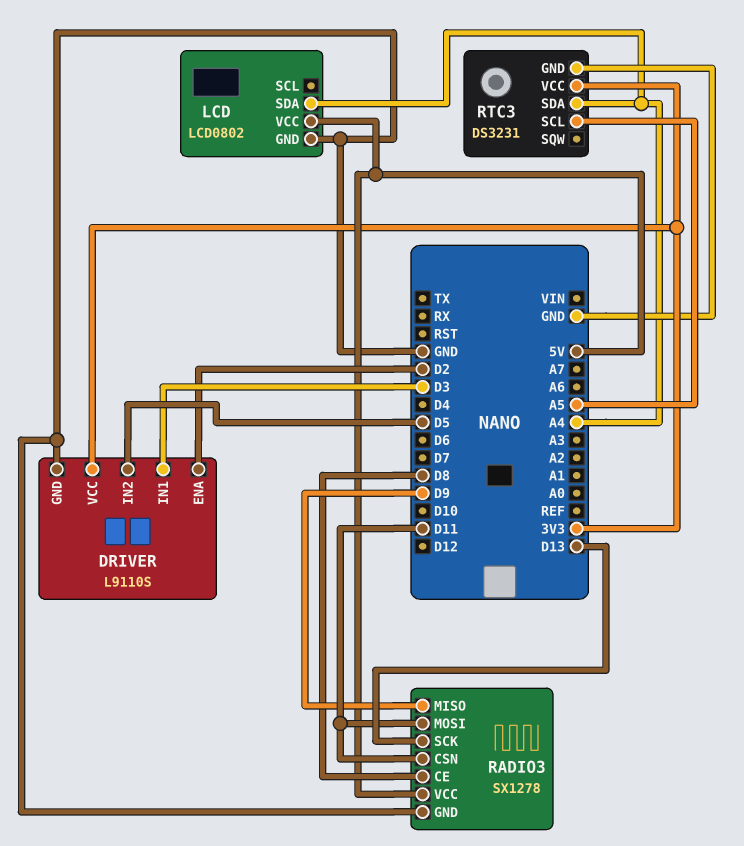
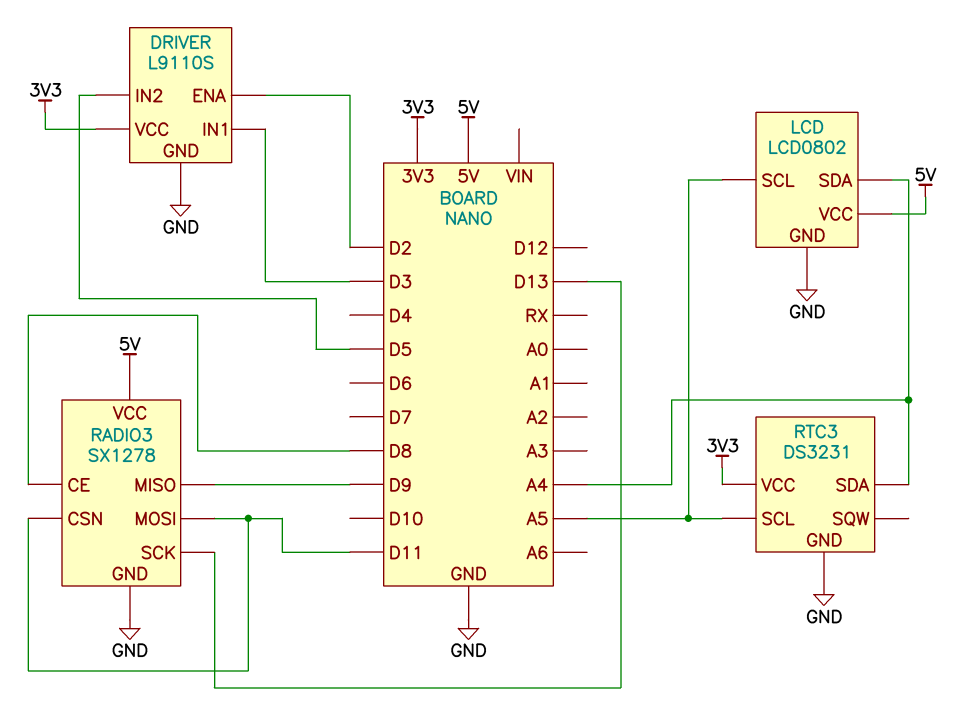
LCD pin SCL: none -> A5

